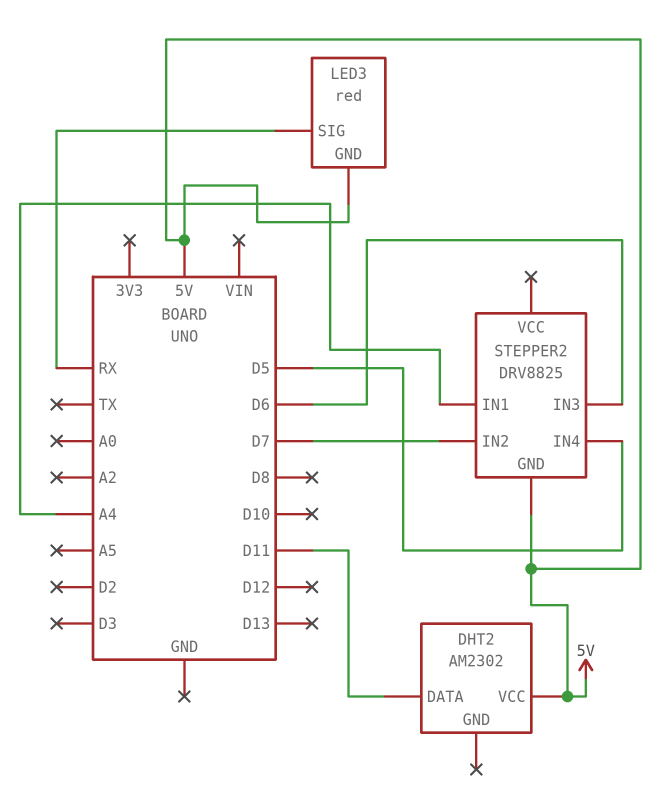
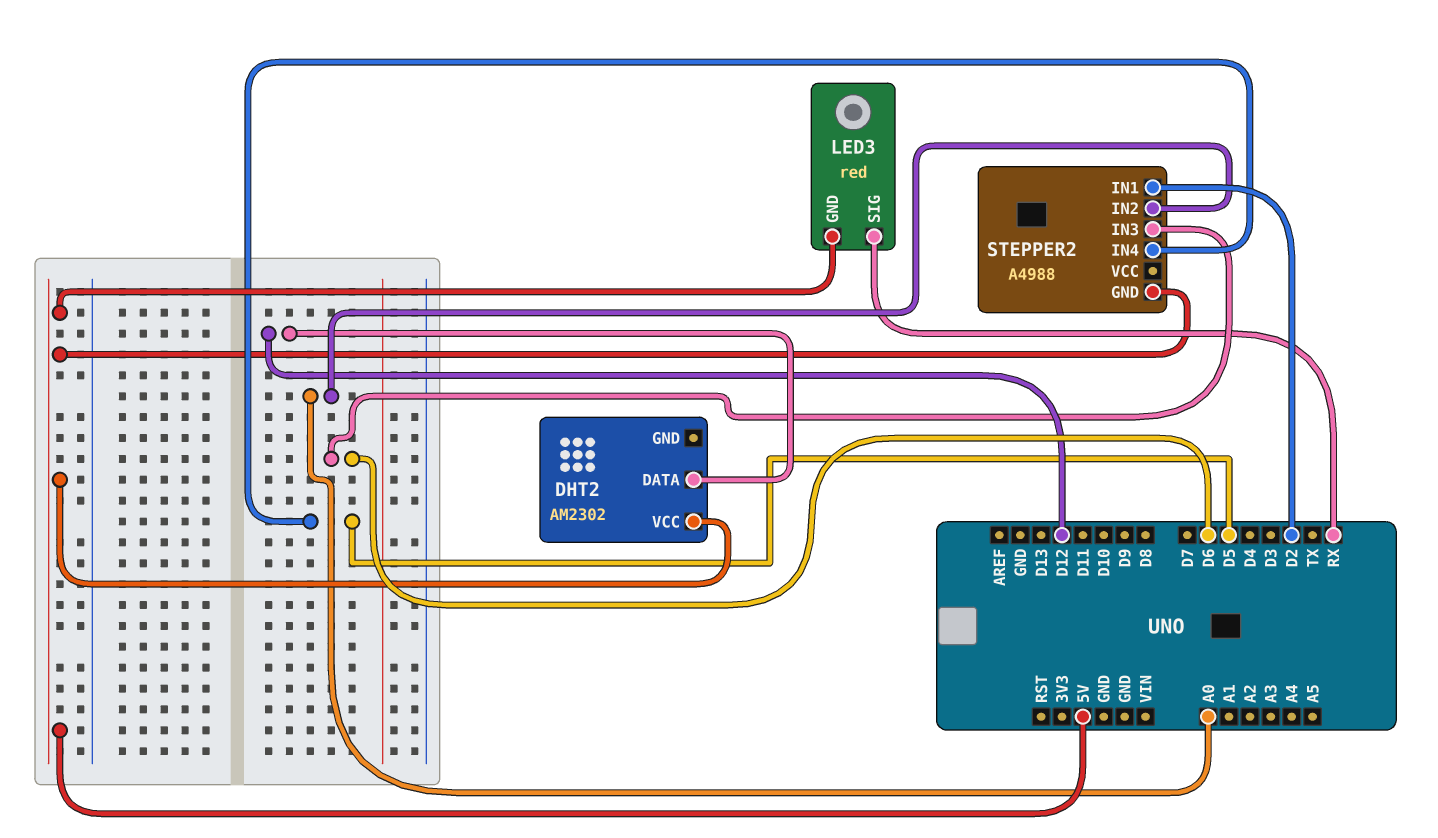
DHT2 pin DATA: D11 -> D12
STEPPER2: DRV8825 -> A4988
STEPPER2 pin IN1: A4 -> D2
STEPPER2 pin IN2: D7 -> A0

